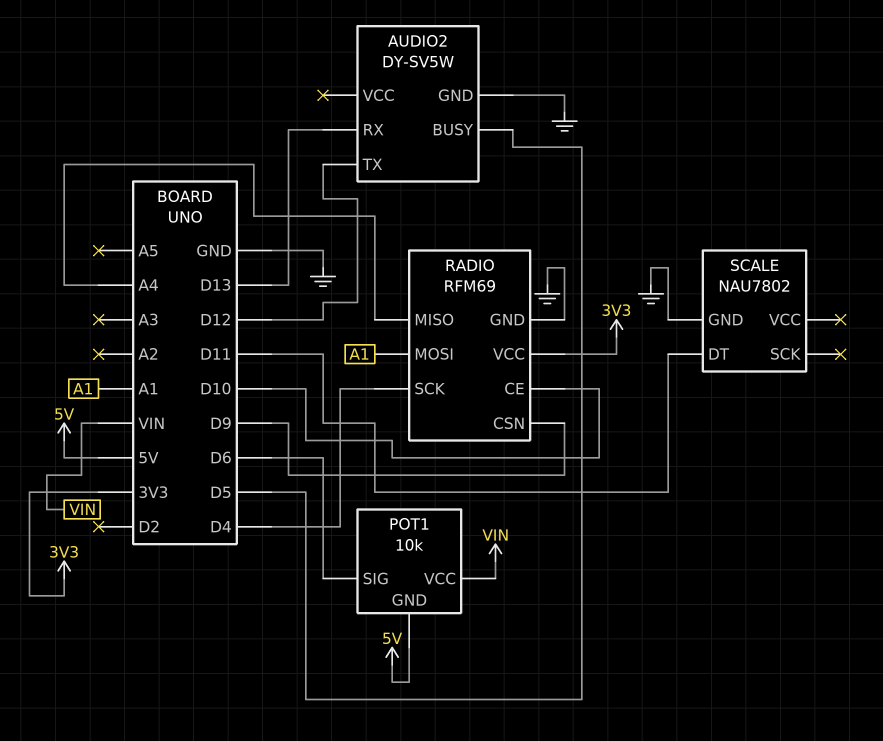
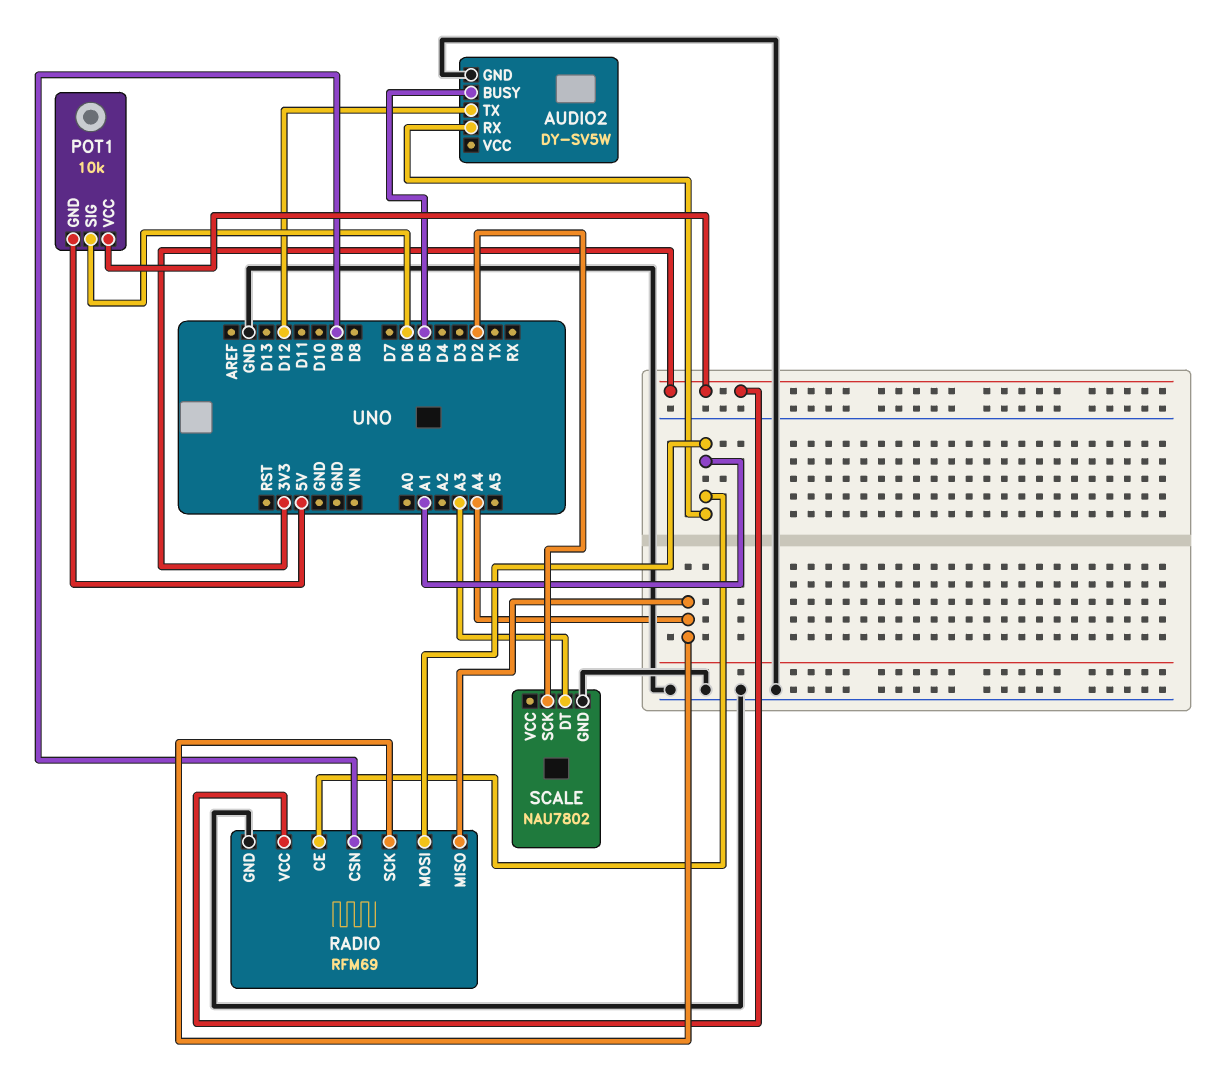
AUDIO2 pin RX: D13 -> A1
POT1 pin VCC: VIN -> 3V3
RADIO pin CE: D10 -> A1
RADIO pin SCK: D4 -> A4
SCALE pin DT: D11 -> A3
SCALE pin SCK: none -> D2

